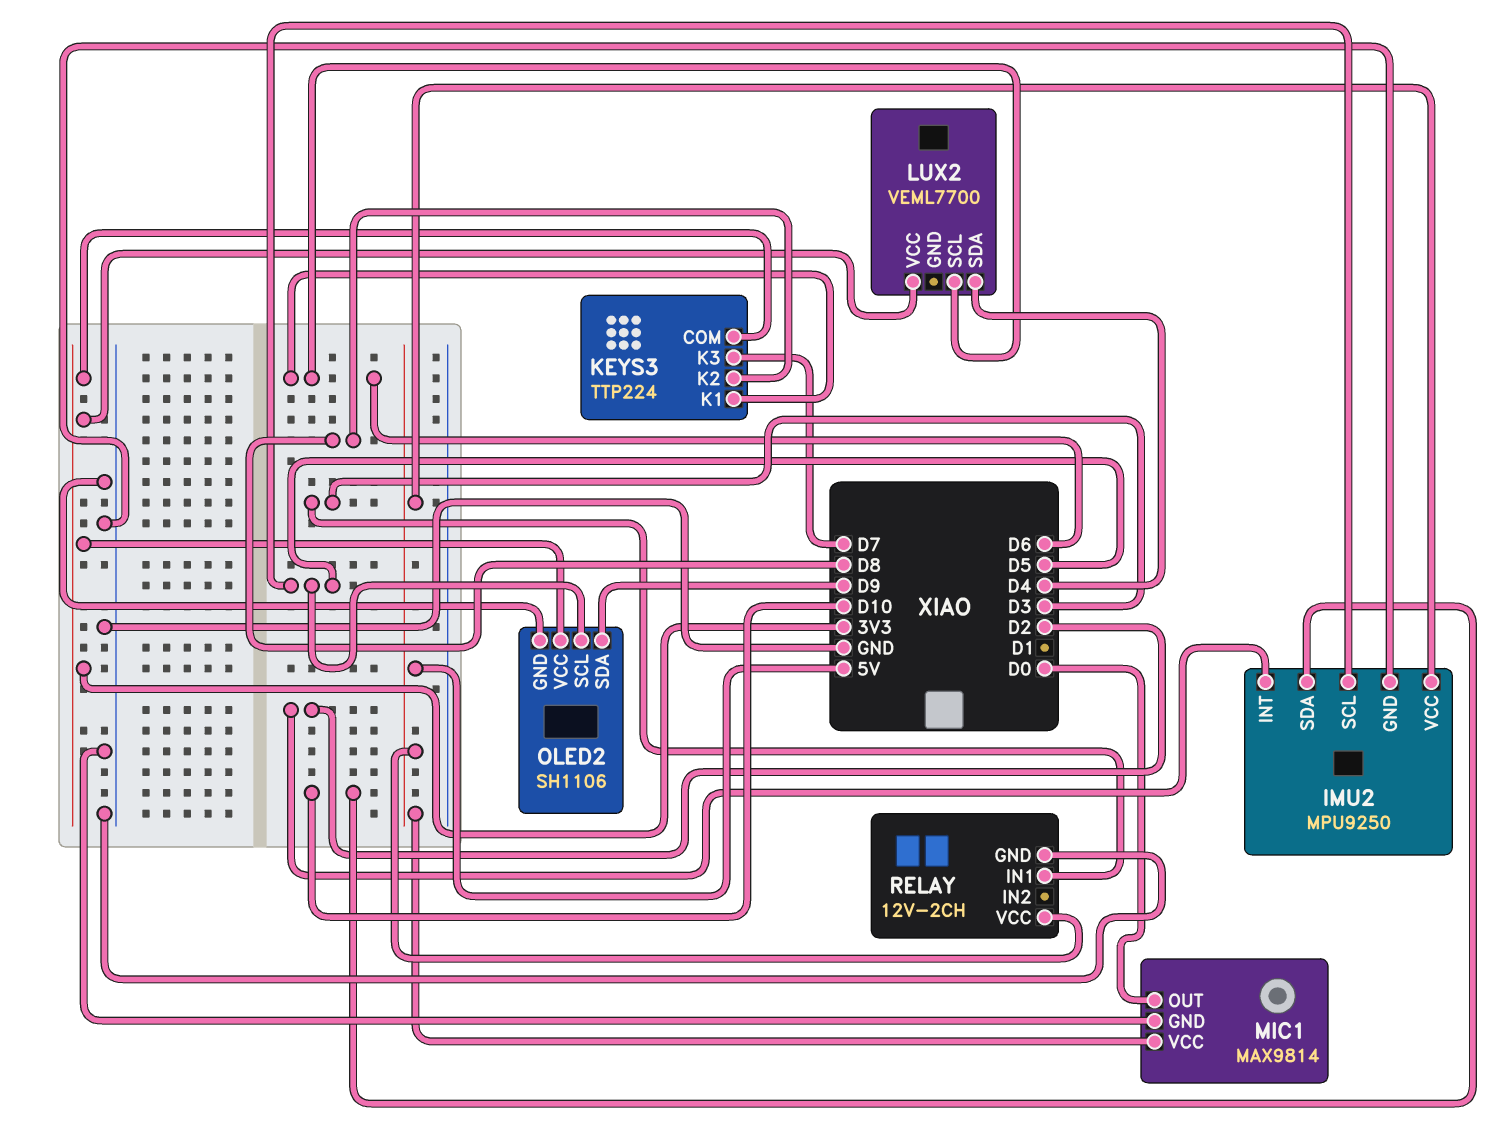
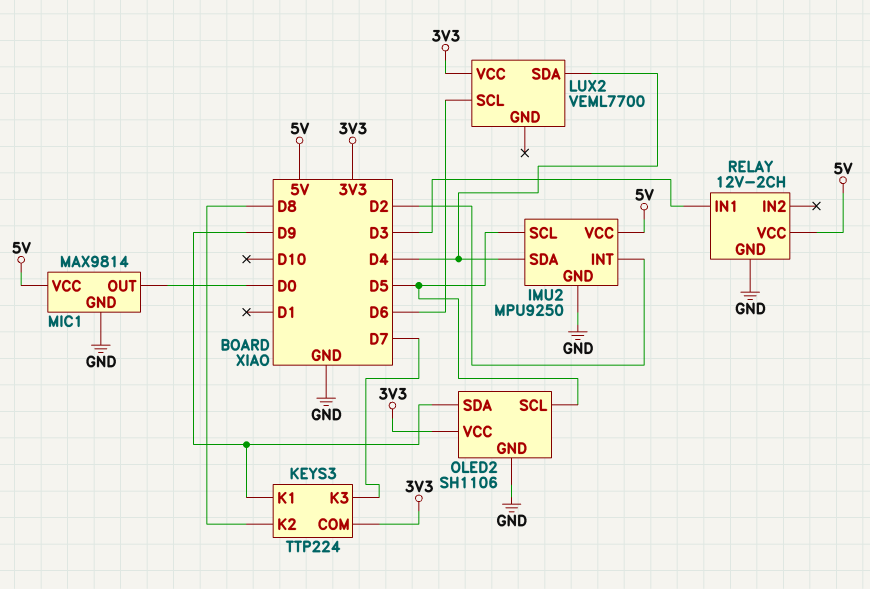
IMU2 pin SDA: D10 -> D4
KEYS3 pin K1: D6 -> D9

